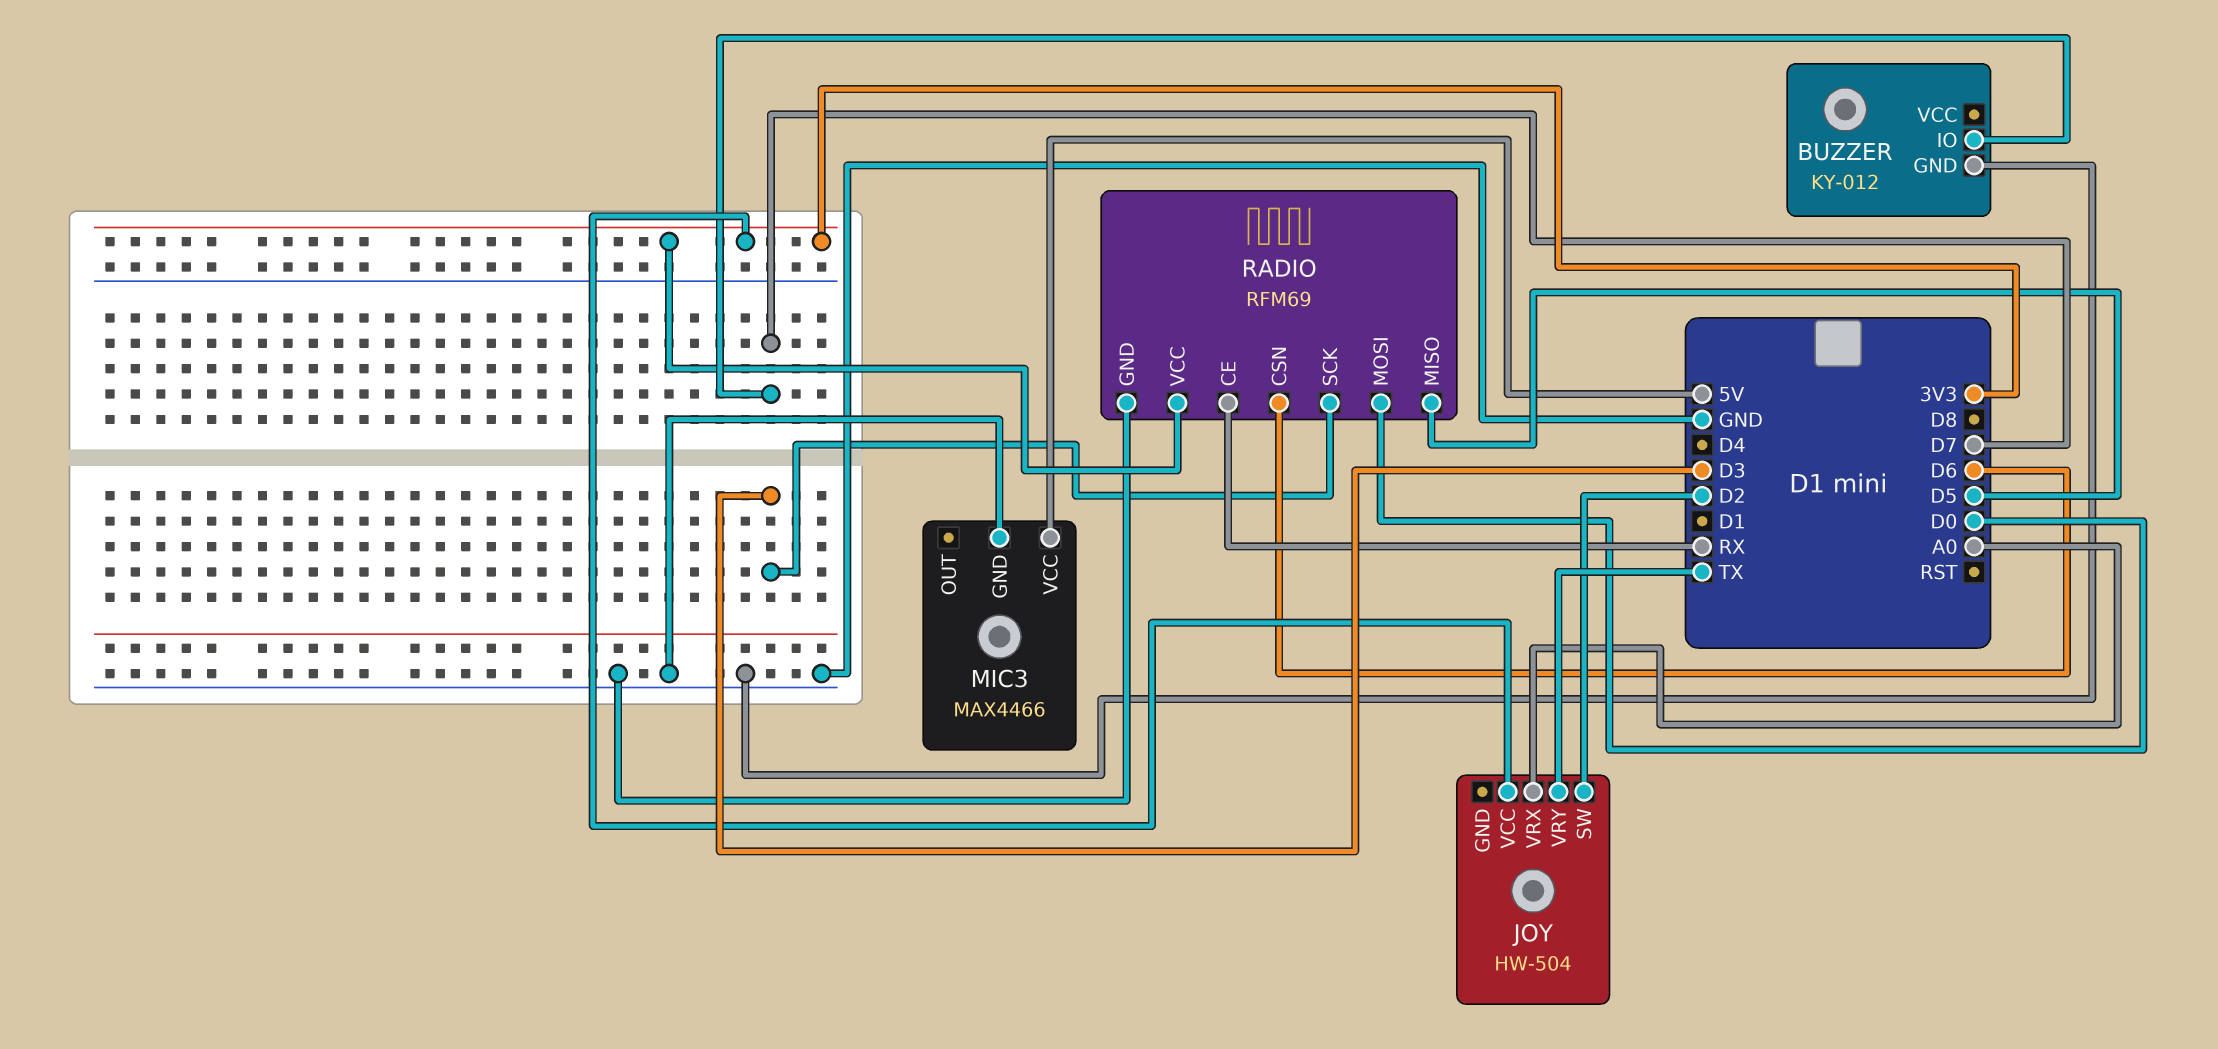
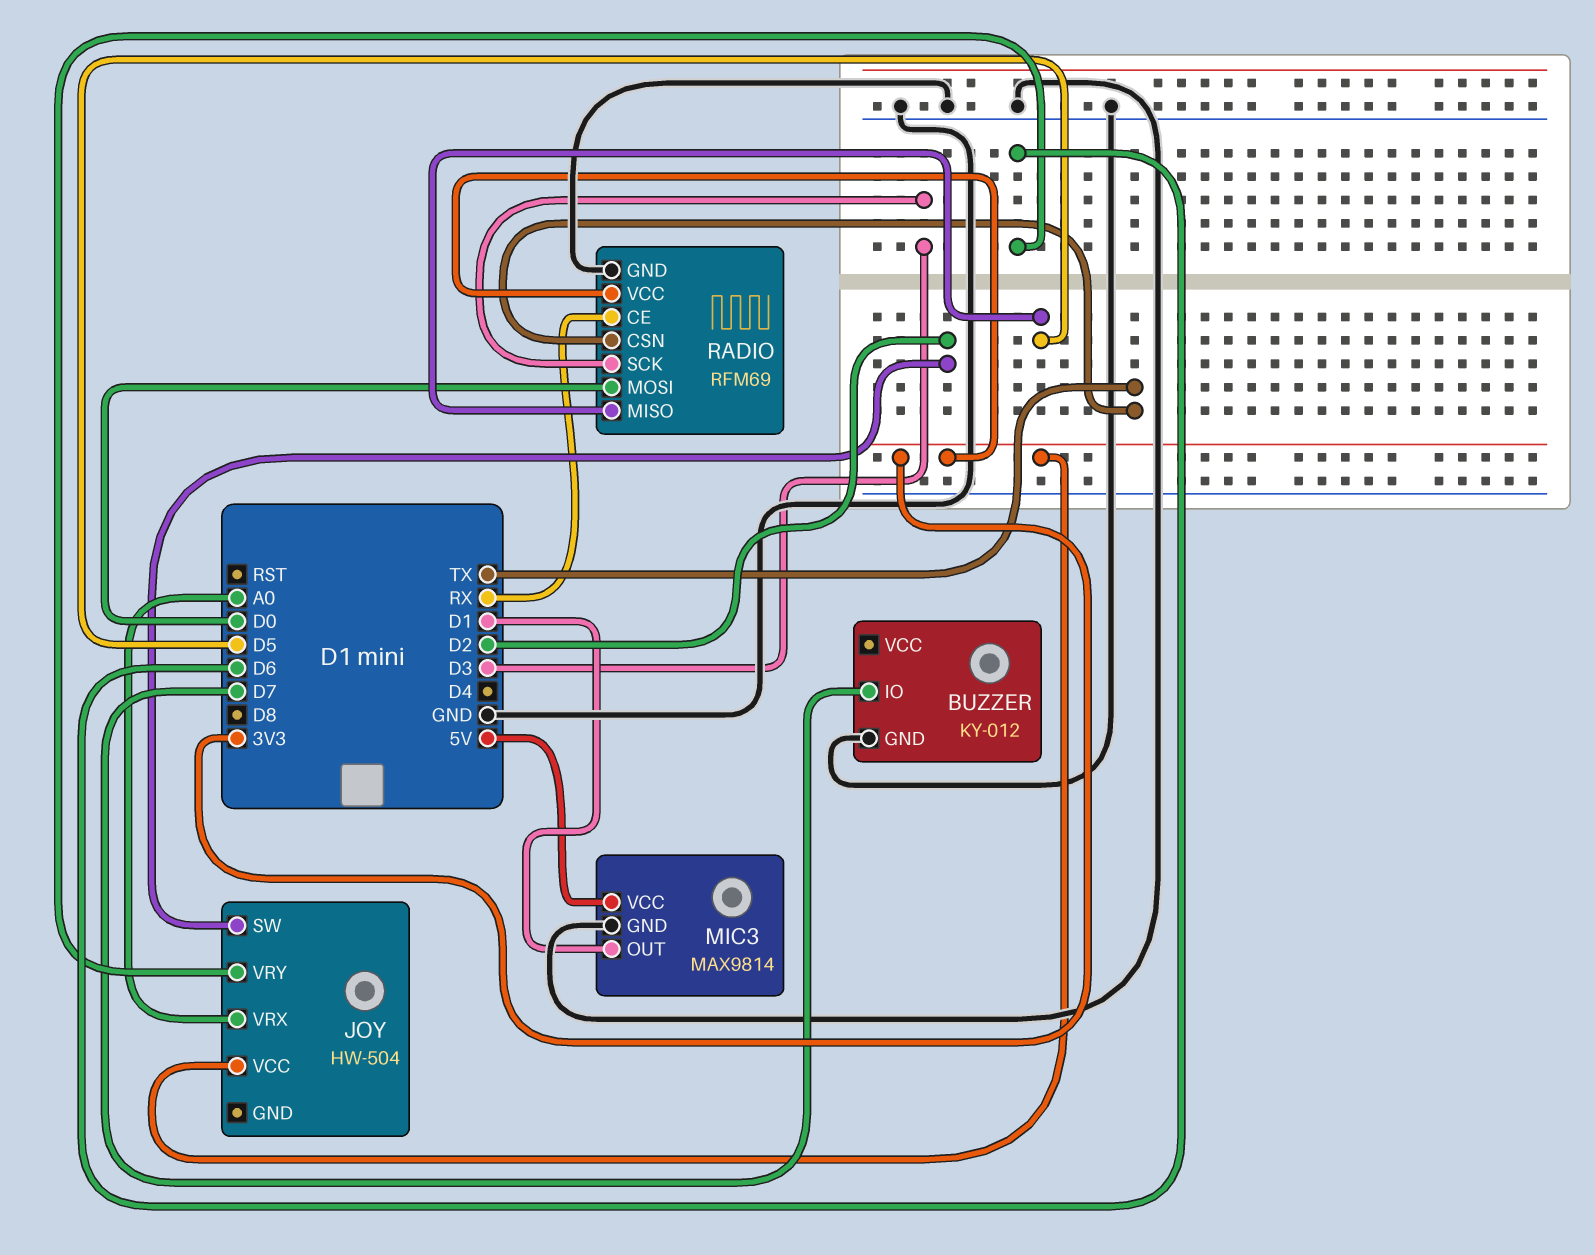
JOY pin VRY: TX -> D6
MIC3: MAX4466 -> MAX9814
MIC3 pin OUT: none -> D1
RADIO pin CSN: D6 -> TX

